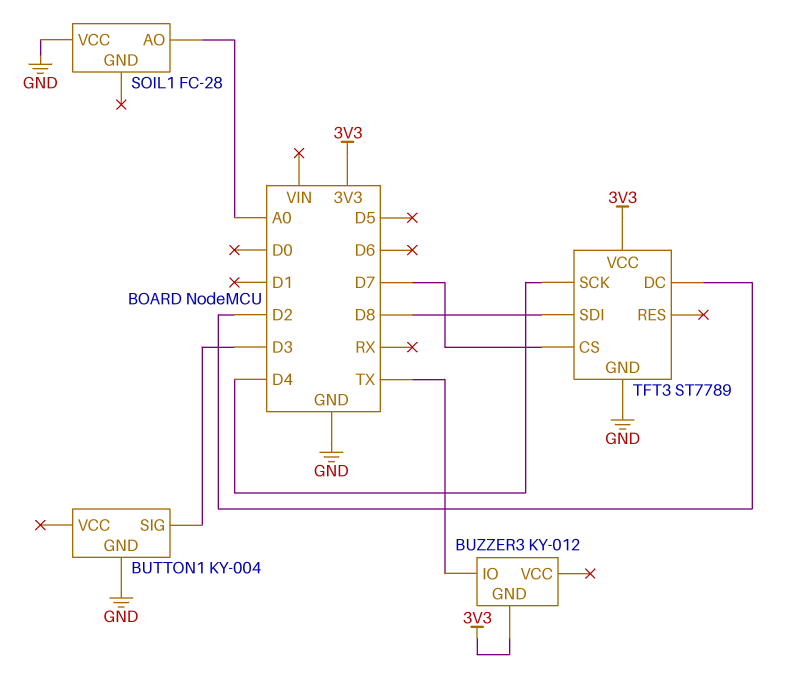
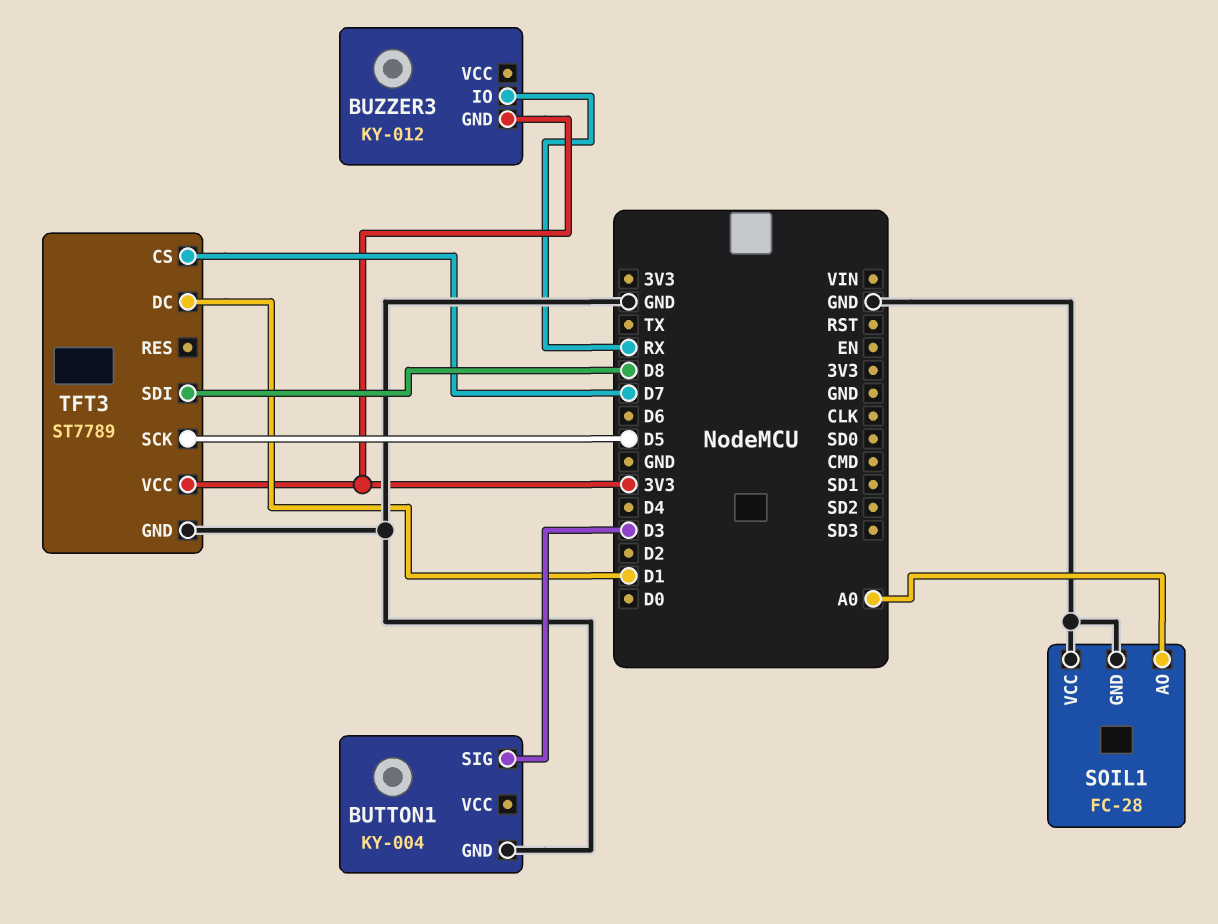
BUZZER3 pin IO: TX -> RX
SOIL1 pin GND: none -> GND
TFT3 pin DC: D2 -> D1
TFT3 pin SCK: D4 -> D5

